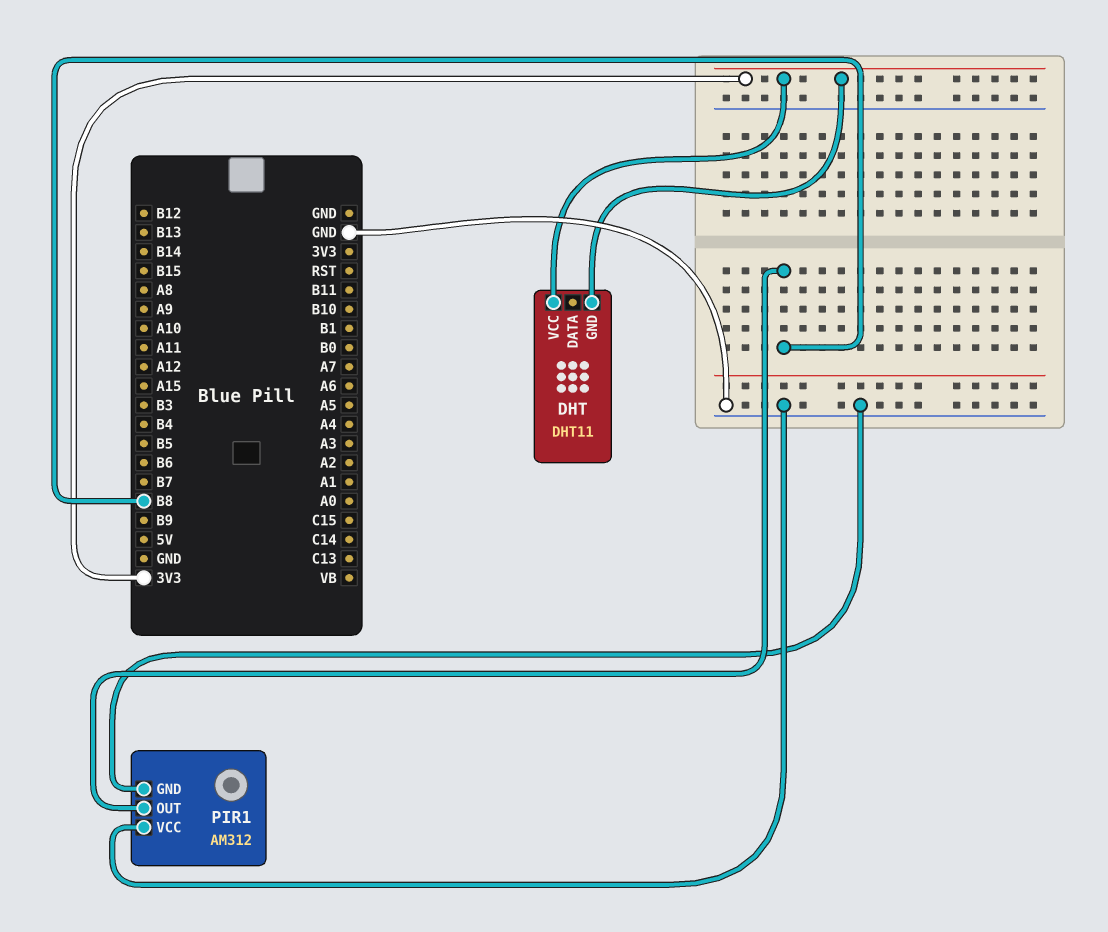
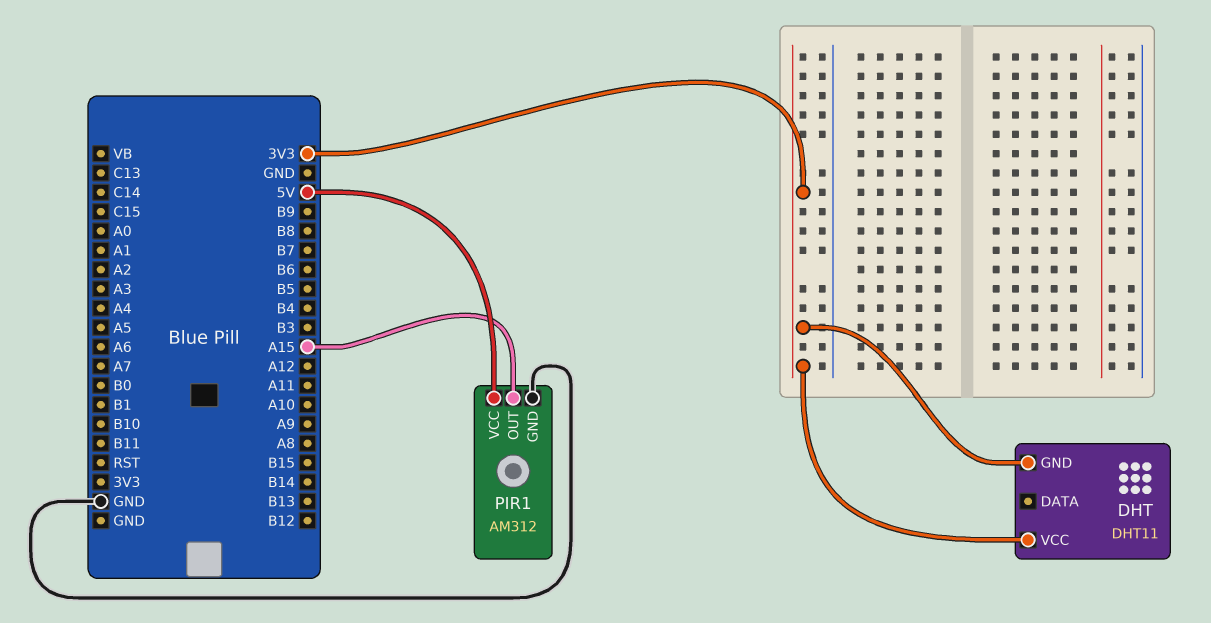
PIR1 pin OUT: B8 -> A15
PIR1 pin VCC: GND -> 5V

